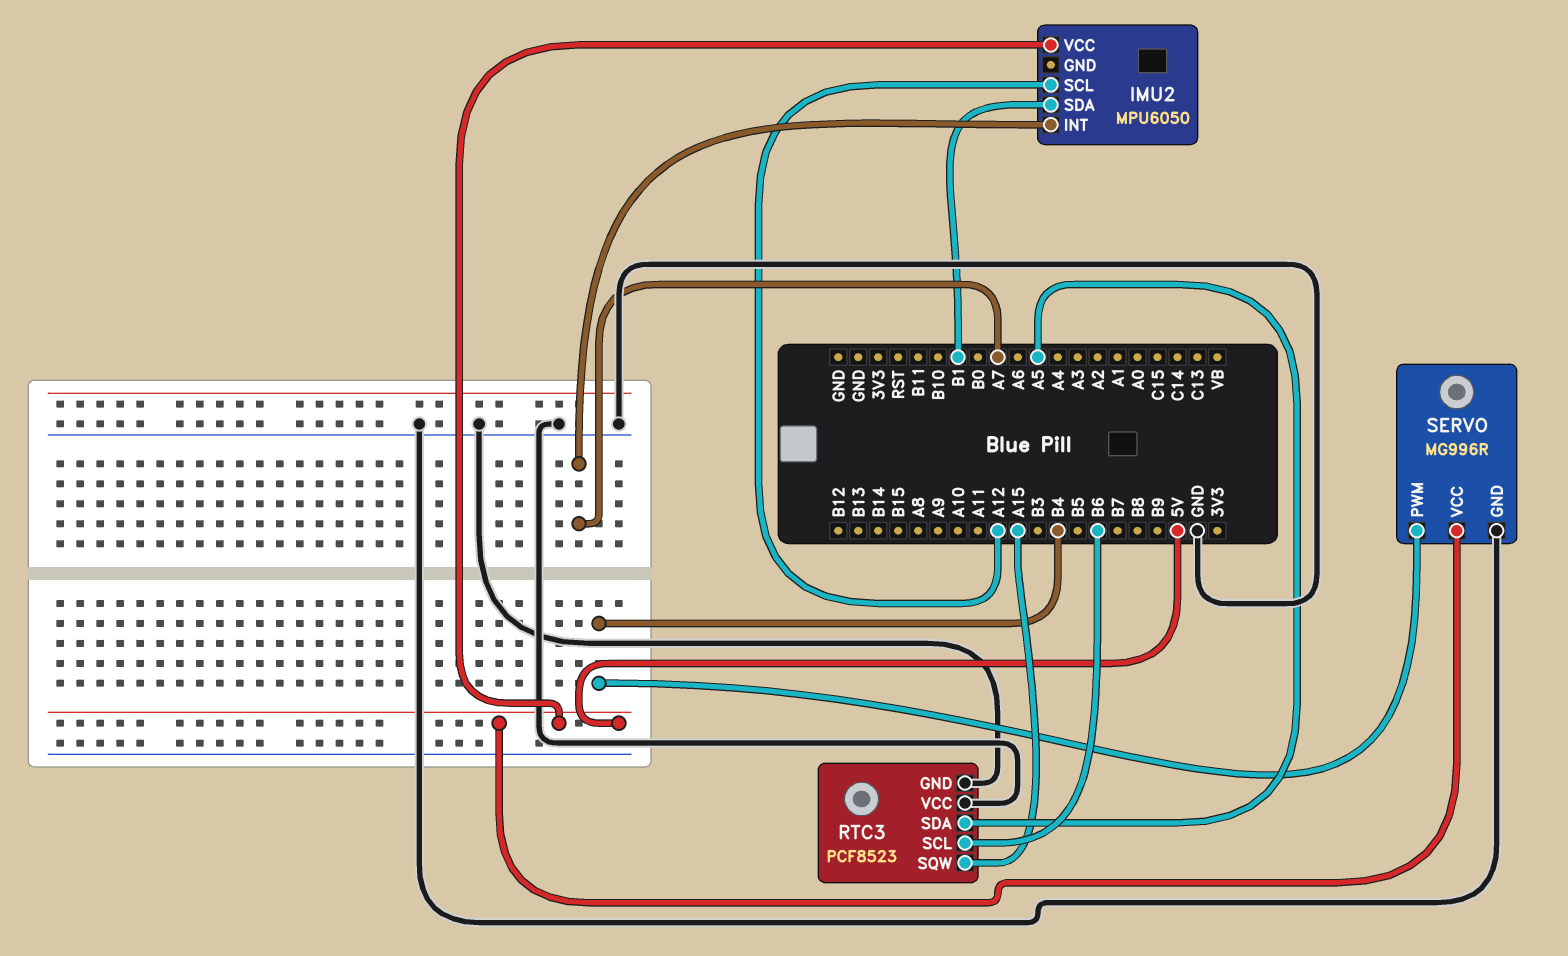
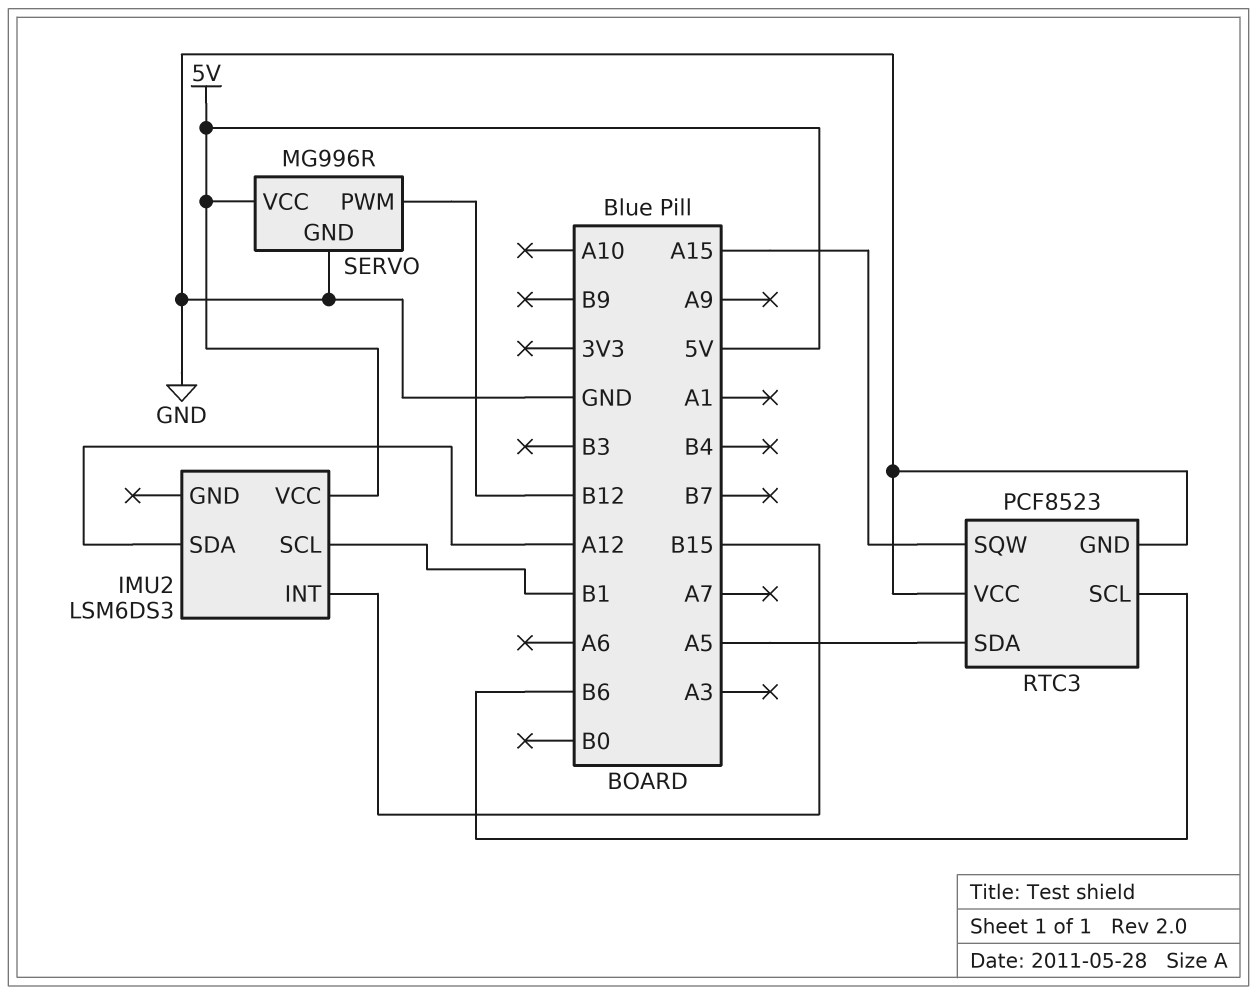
IMU2: MPU6050 -> LSM6DS3
IMU2 pin INT: A7 -> B15
IMU2 pin SCL: A12 -> B1
IMU2 pin SDA: B1 -> A12
SERVO pin PWM: B4 -> B12

